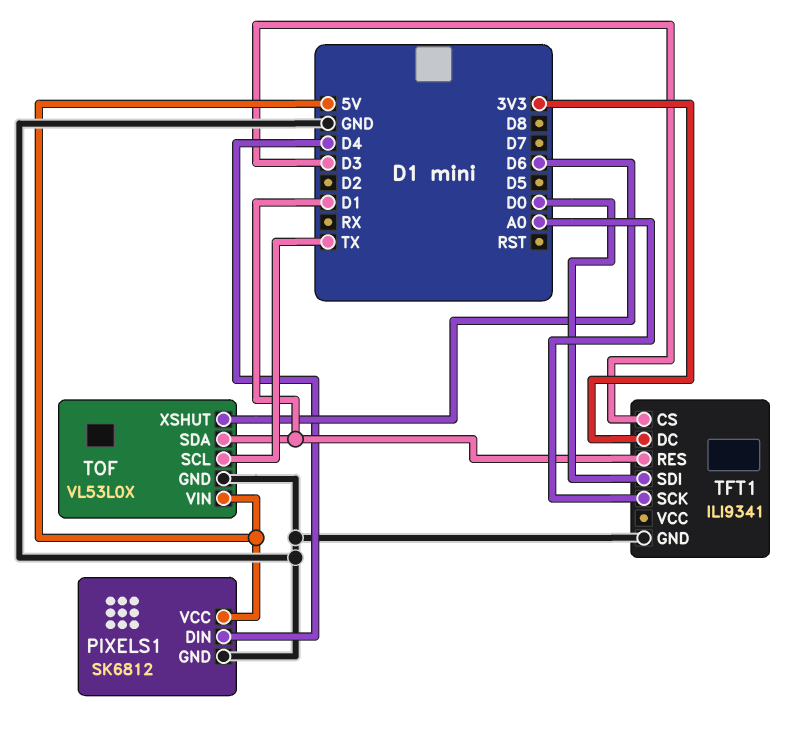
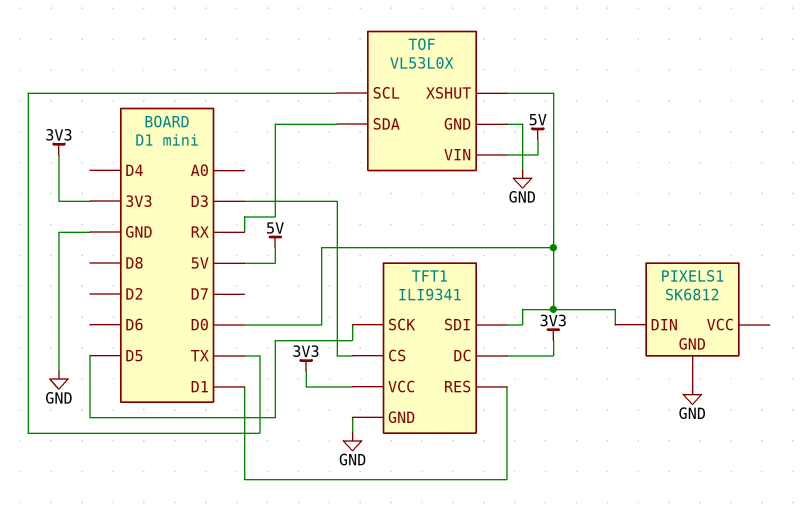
PIXELS1 pin DIN: D4 -> D0
PIXELS1 pin VCC: 5V -> none
TFT1 pin SCK: A0 -> D5
TFT1 pin VCC: none -> 3V3
TOF pin SDA: D1 -> RX
TOF pin XSHUT: D6 -> D0

